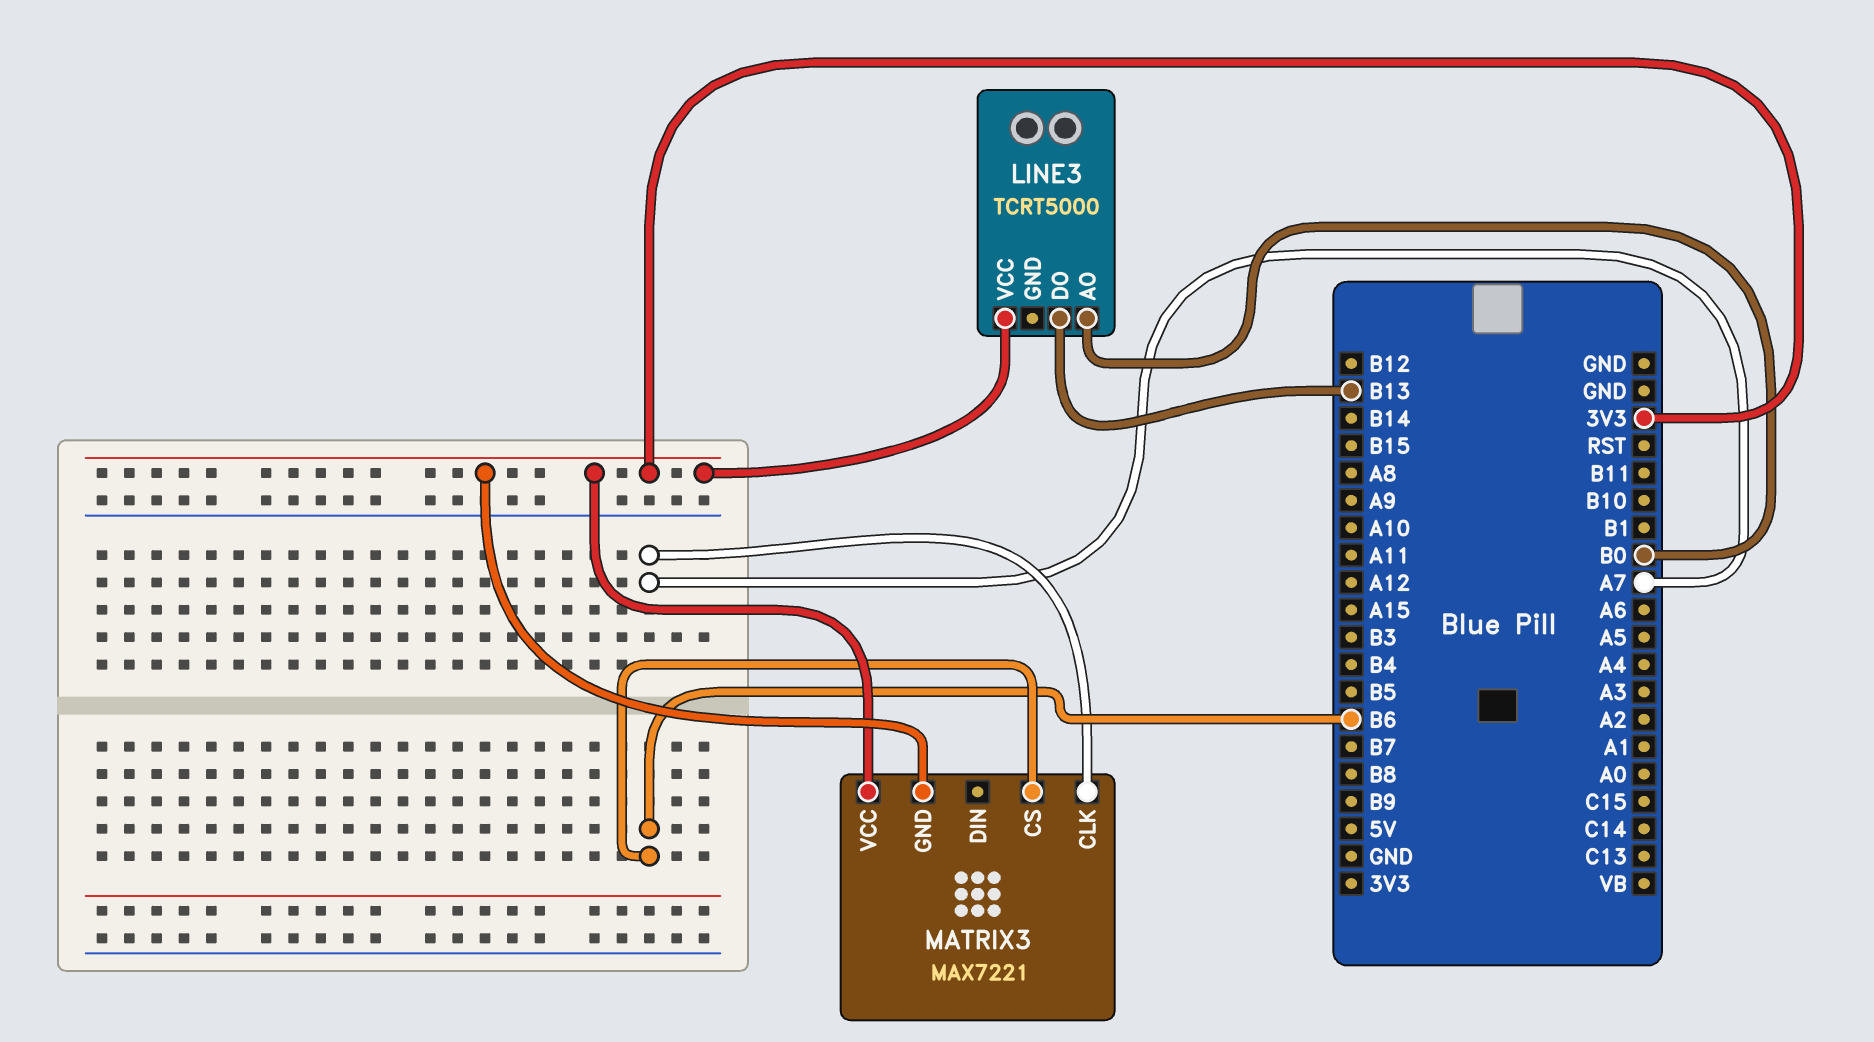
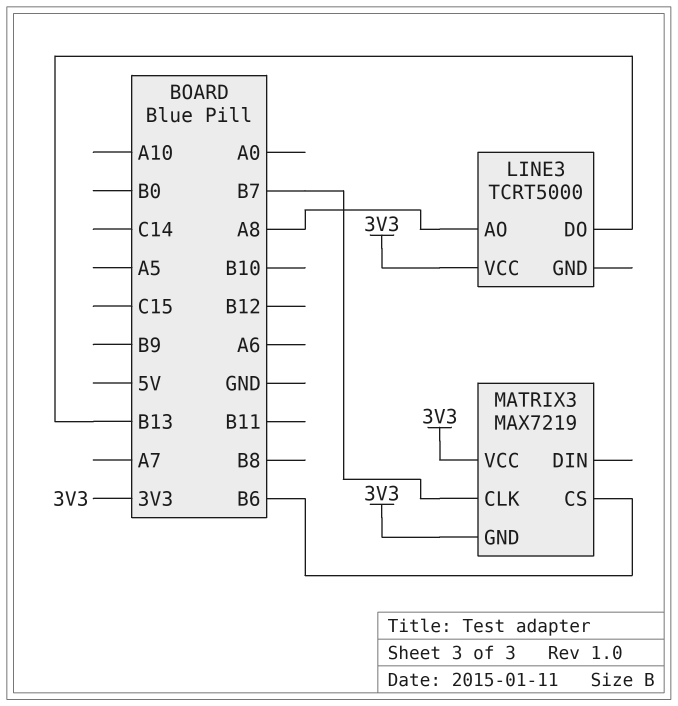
LINE3 pin AO: B0 -> A8
MATRIX3: MAX7221 -> MAX7219
MATRIX3 pin CLK: A7 -> B7

